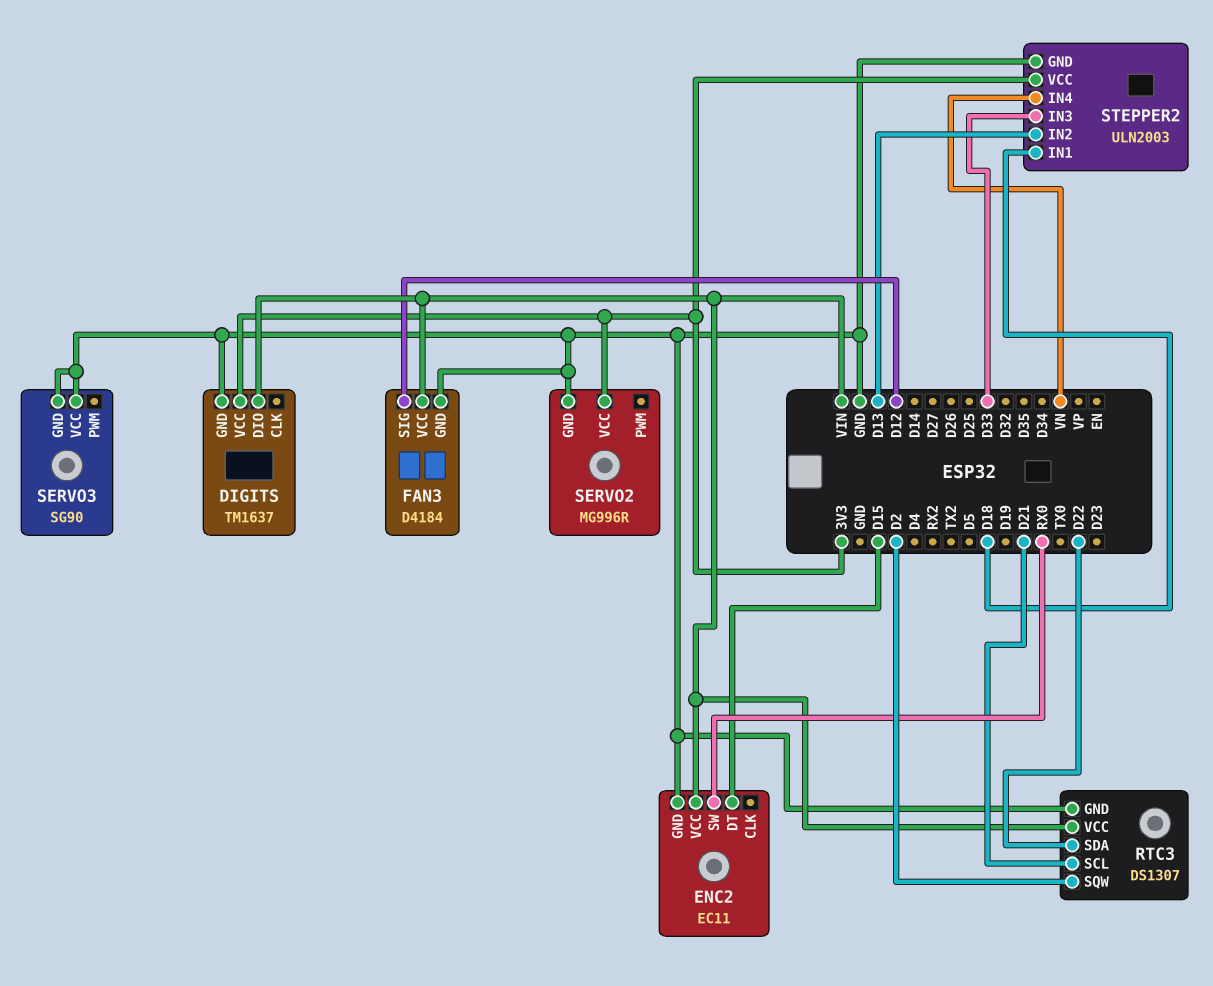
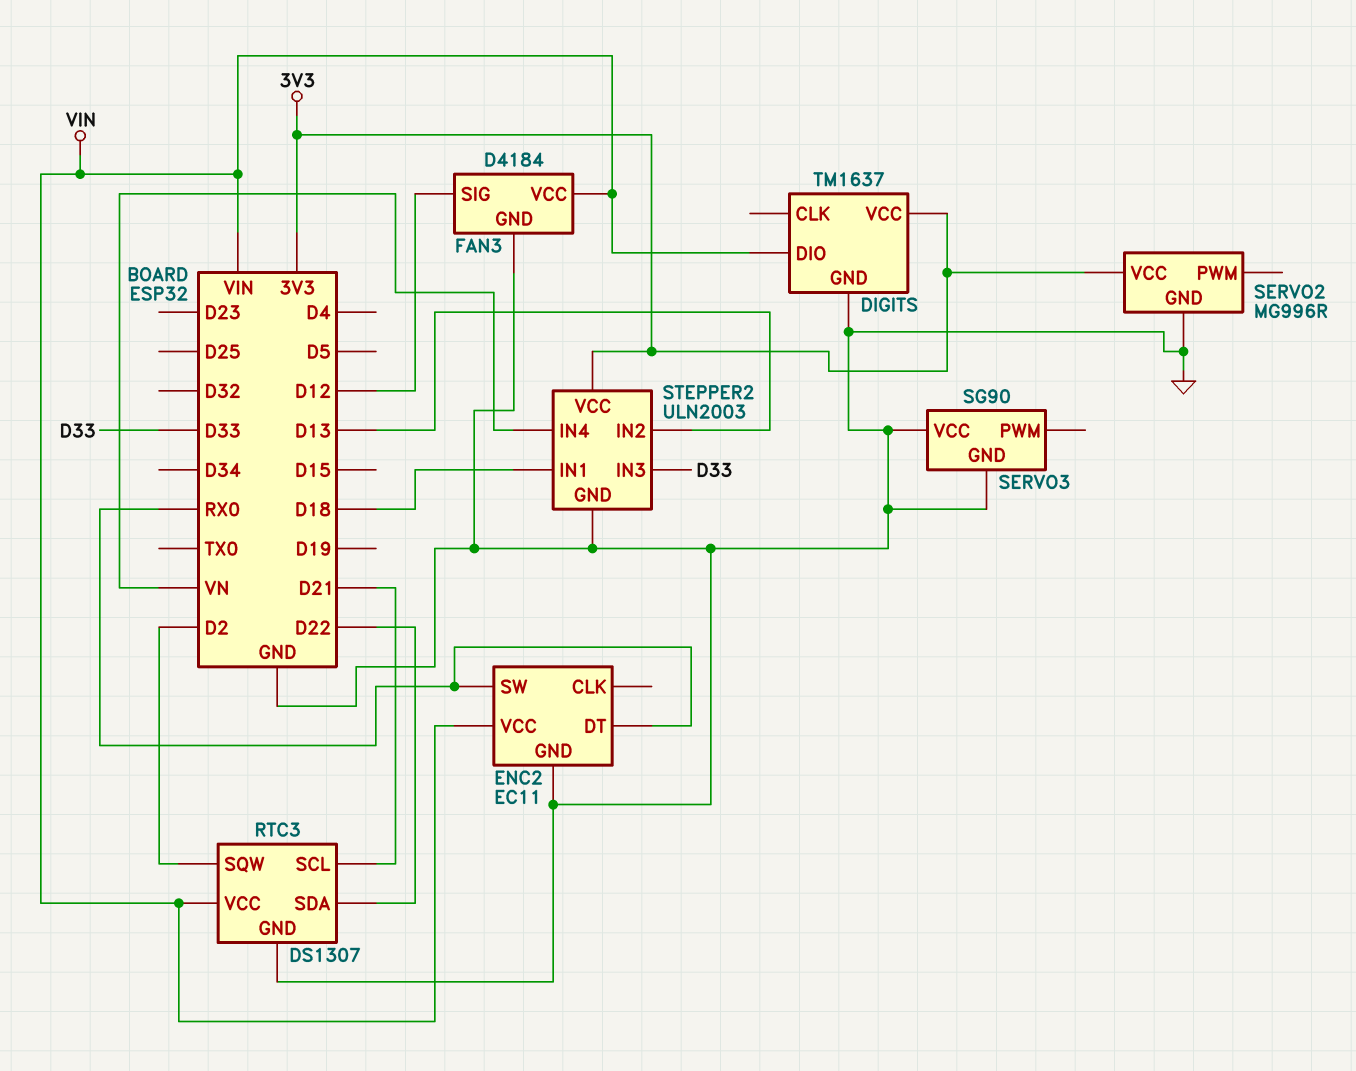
ENC2 pin DT: D15 -> RX0

